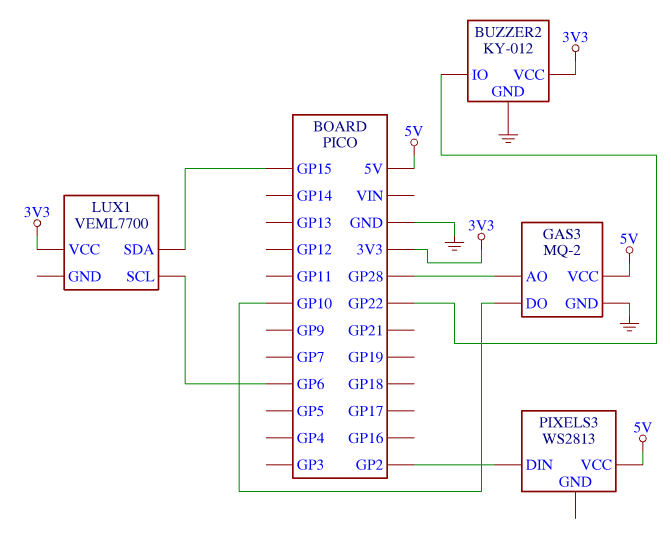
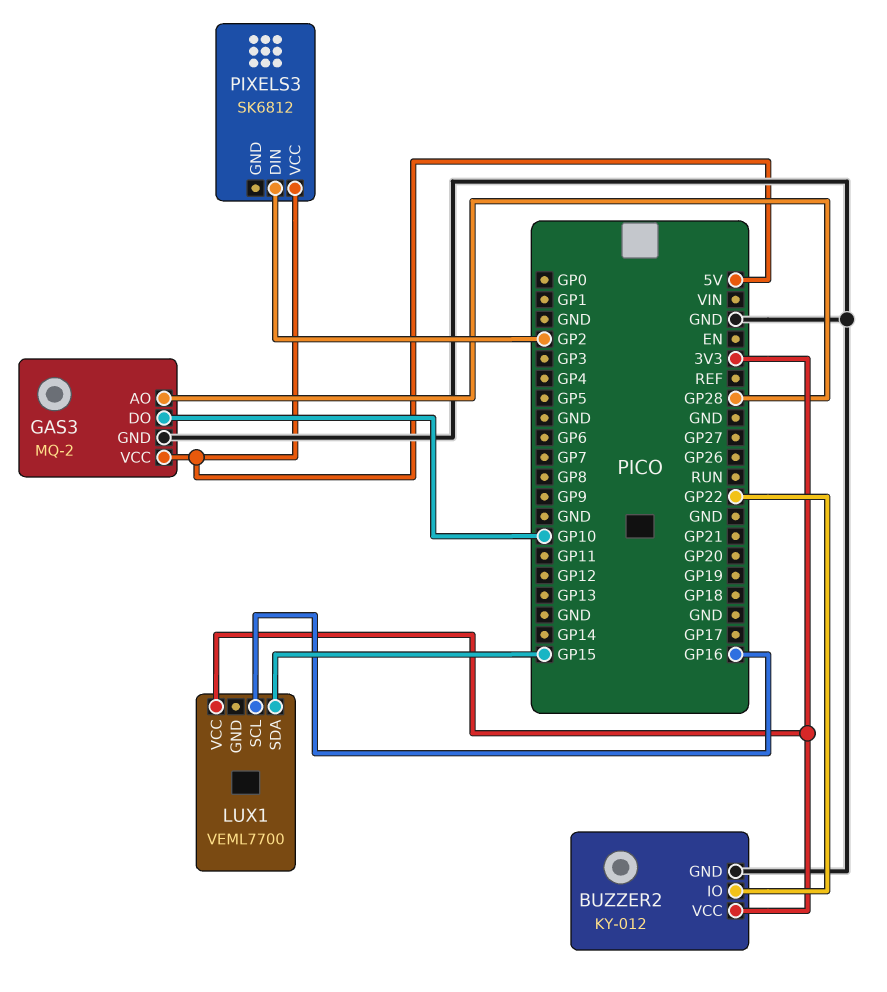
LUX1 pin SCL: GP6 -> GP16
PIXELS3: WS2813 -> SK6812

